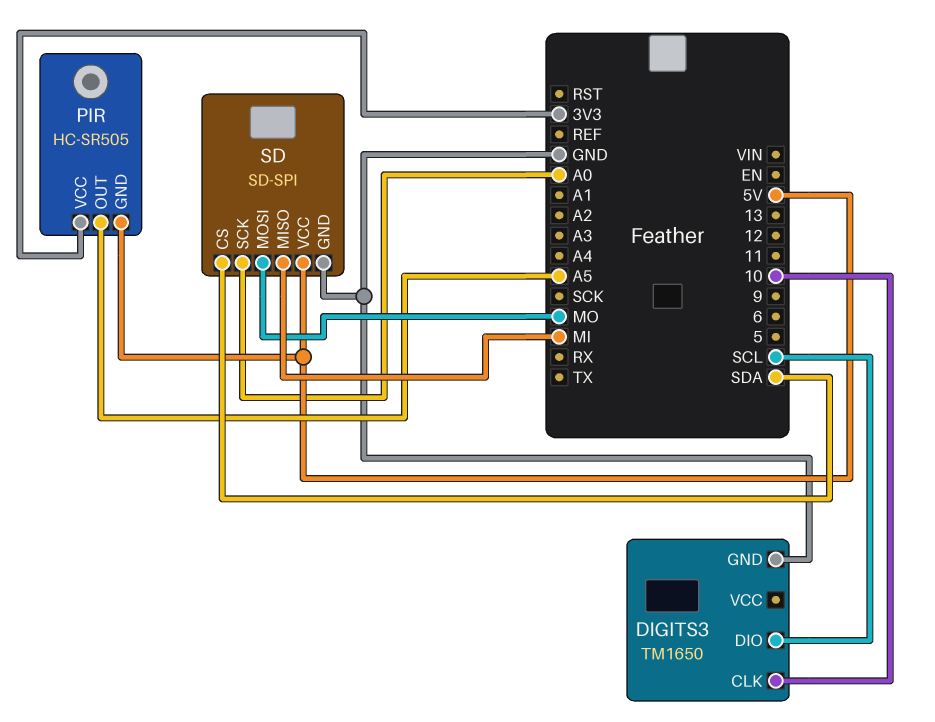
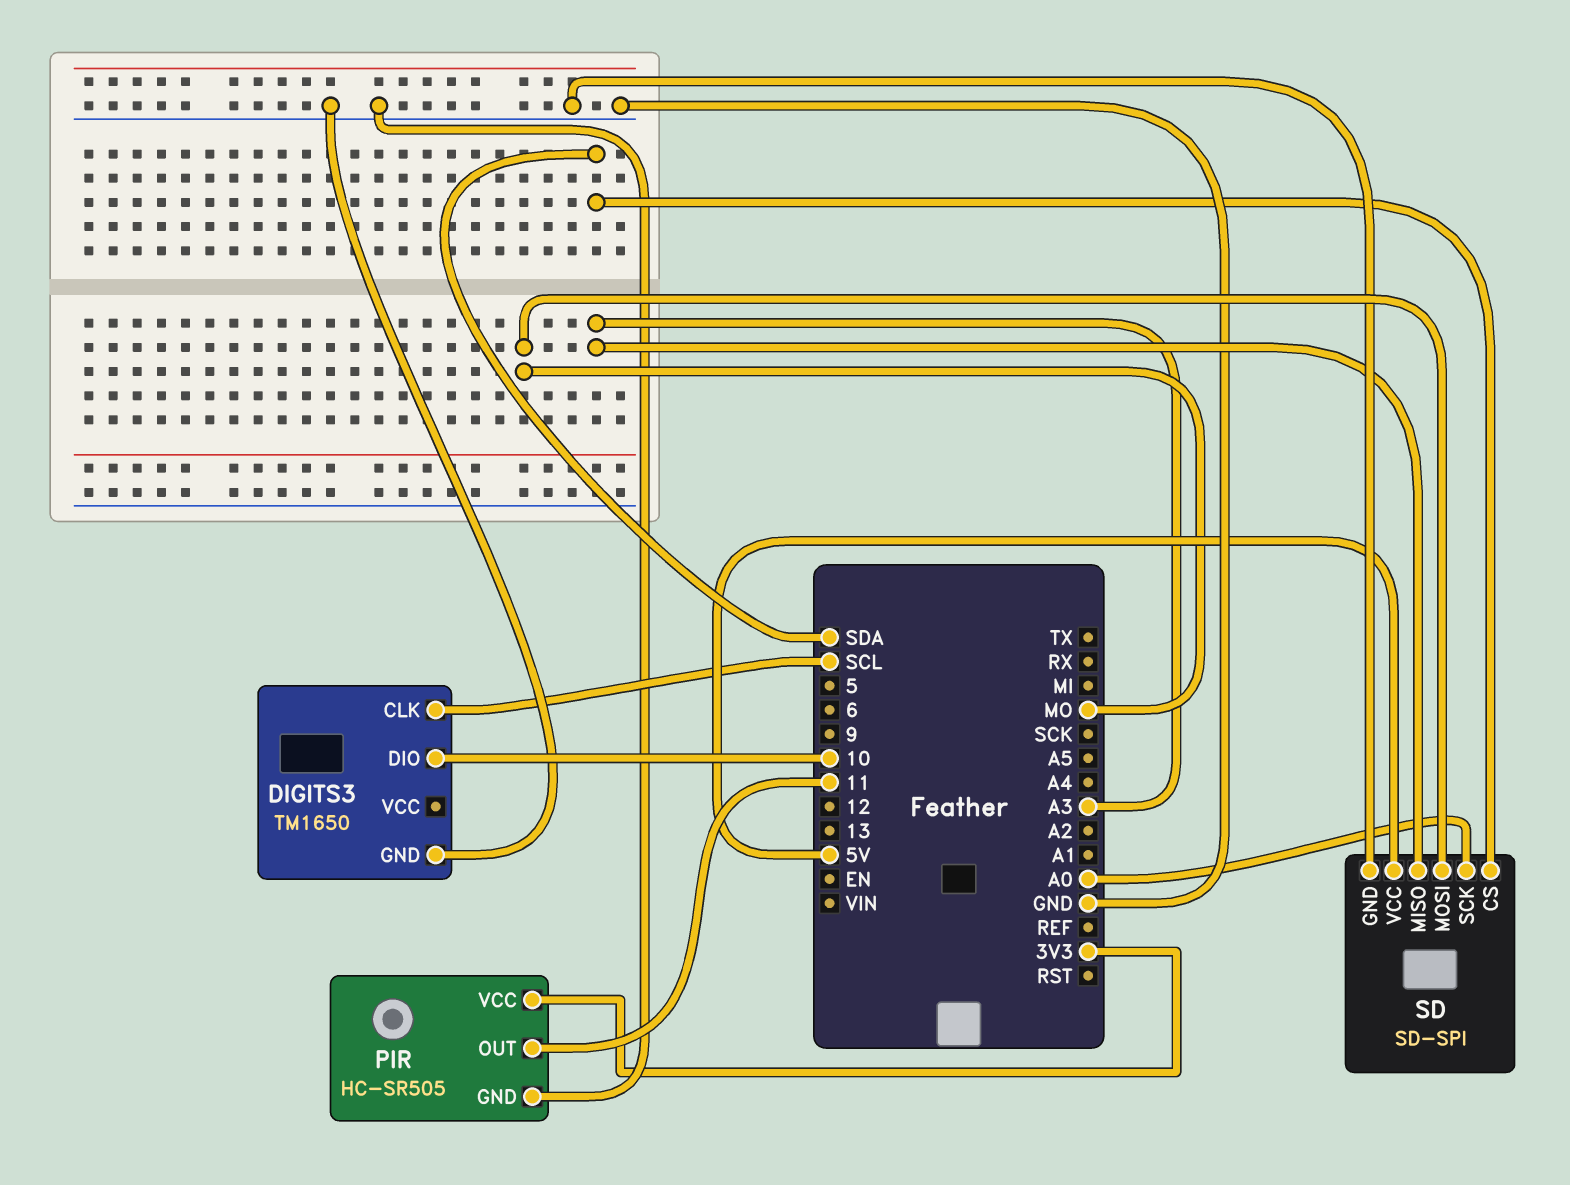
DIGITS3 pin CLK: 10 -> SCL
DIGITS3 pin DIO: SCL -> 10
PIR pin GND: 5V -> GND
PIR pin OUT: A5 -> 11
SD pin MISO: MI -> A3

